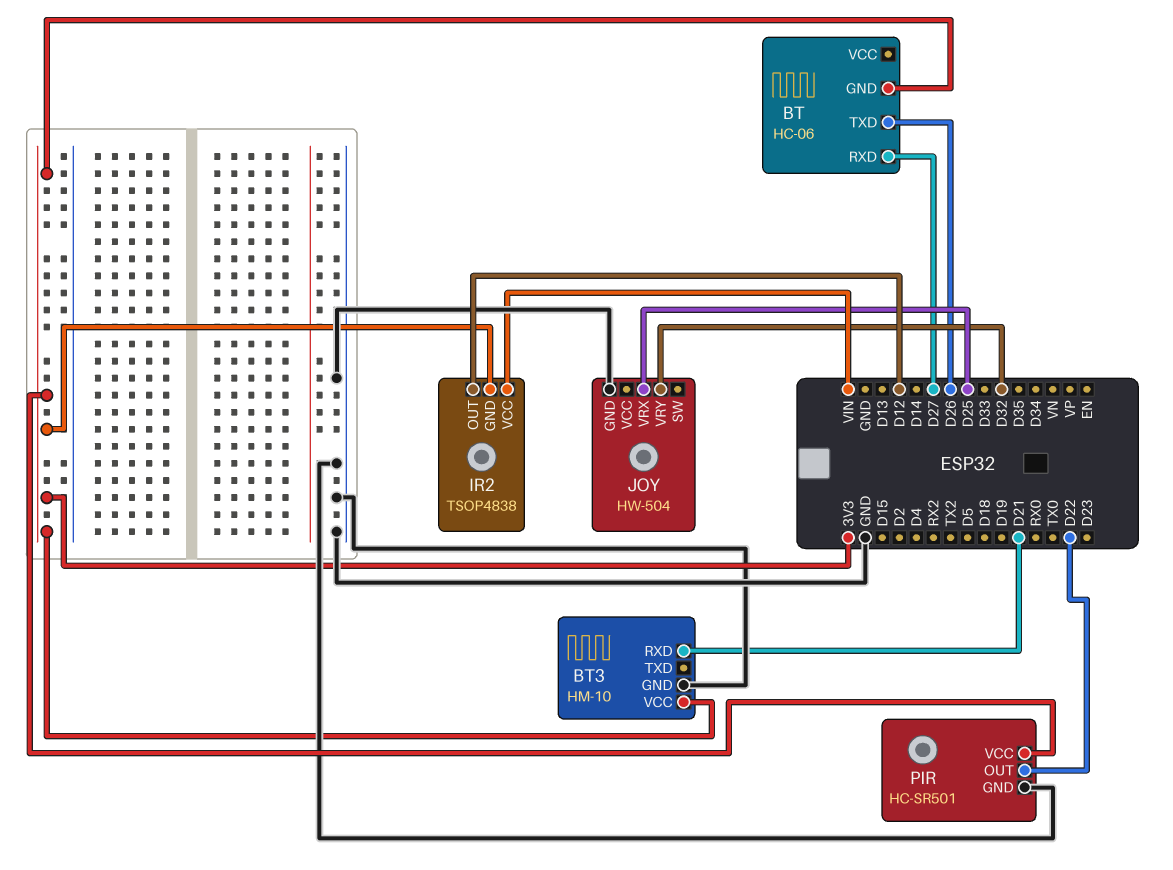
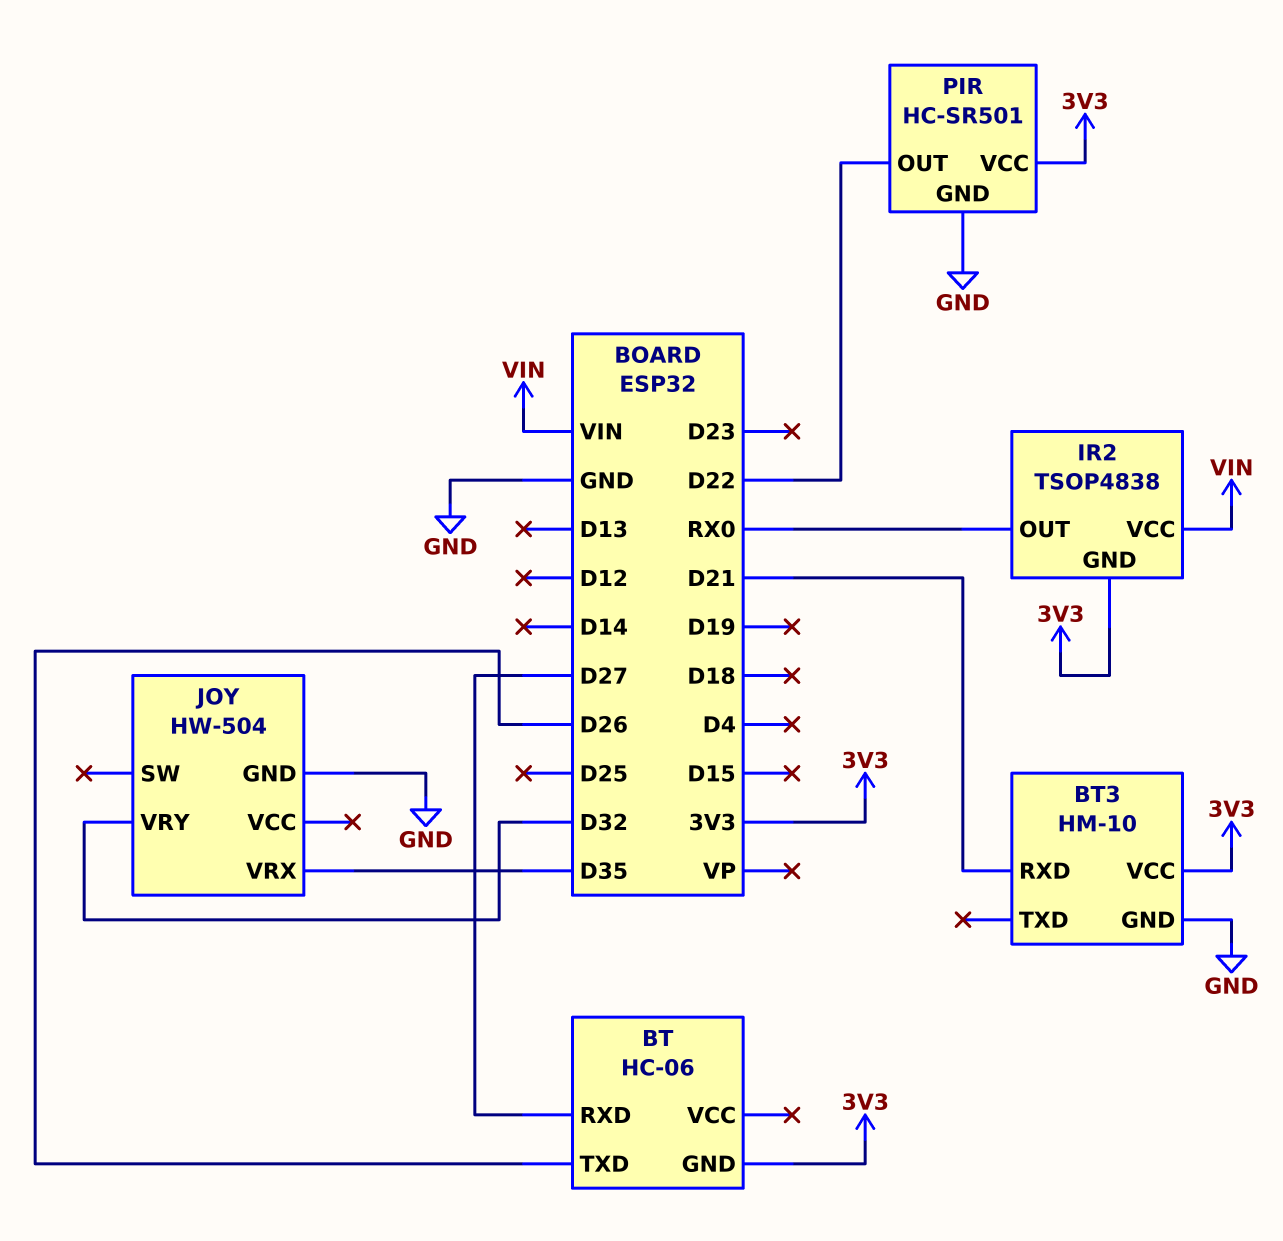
IR2 pin OUT: D12 -> RX0
JOY pin VRX: D25 -> D35

